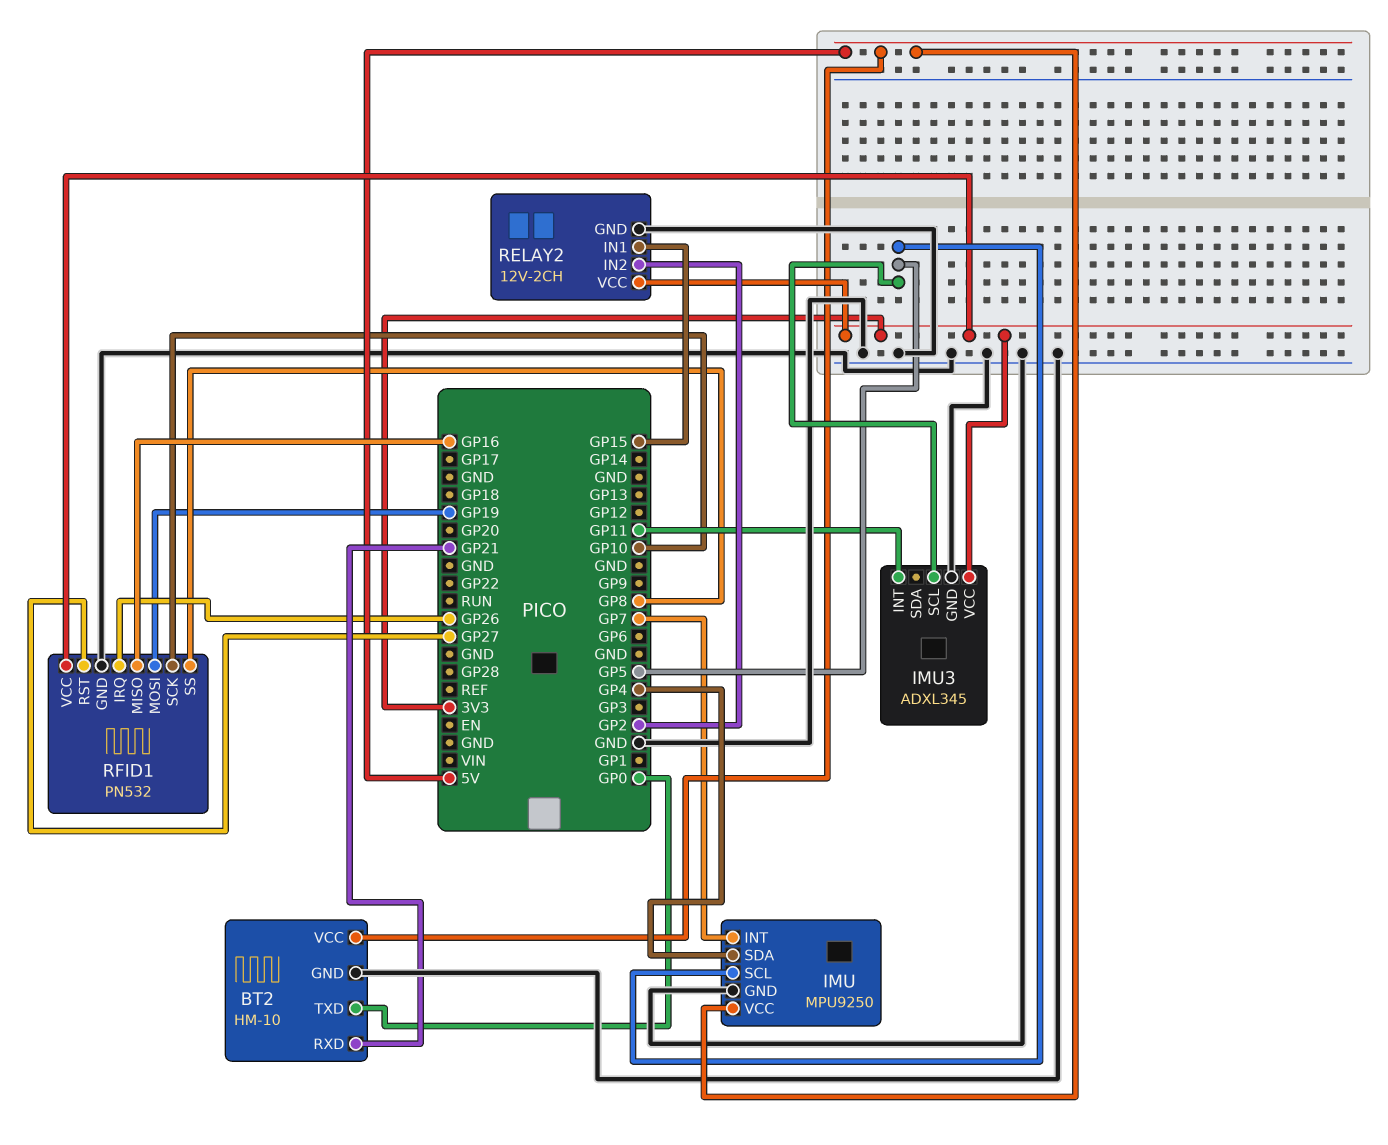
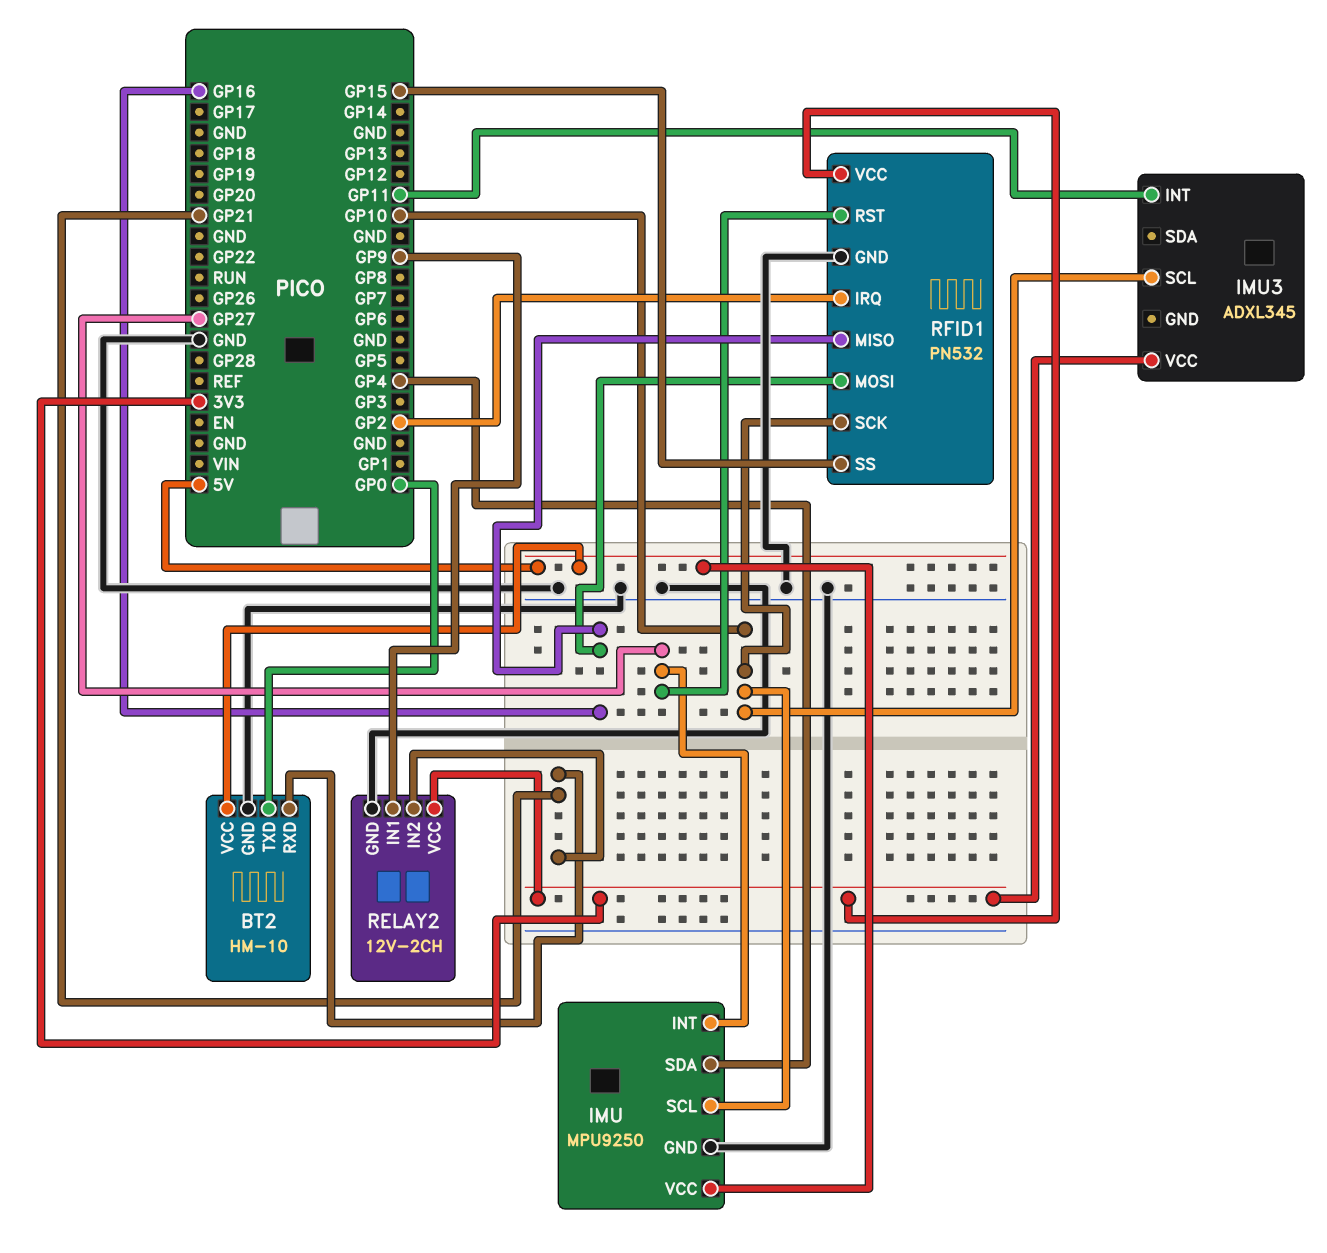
IMU pin INT: GP7 -> GP27
IMU pin SCL: GP5 -> GP10
IMU3 pin GND: GND -> none
IMU3 pin SCL: GP5 -> GP10
RELAY2 pin IN1: GP15 -> GP9
RELAY2 pin IN2: GP2 -> GP21
RFID1 pin IRQ: GP26 -> GP2
RFID1 pin MOSI: GP19 -> GP16
RFID1 pin SS: GP8 -> GP15

